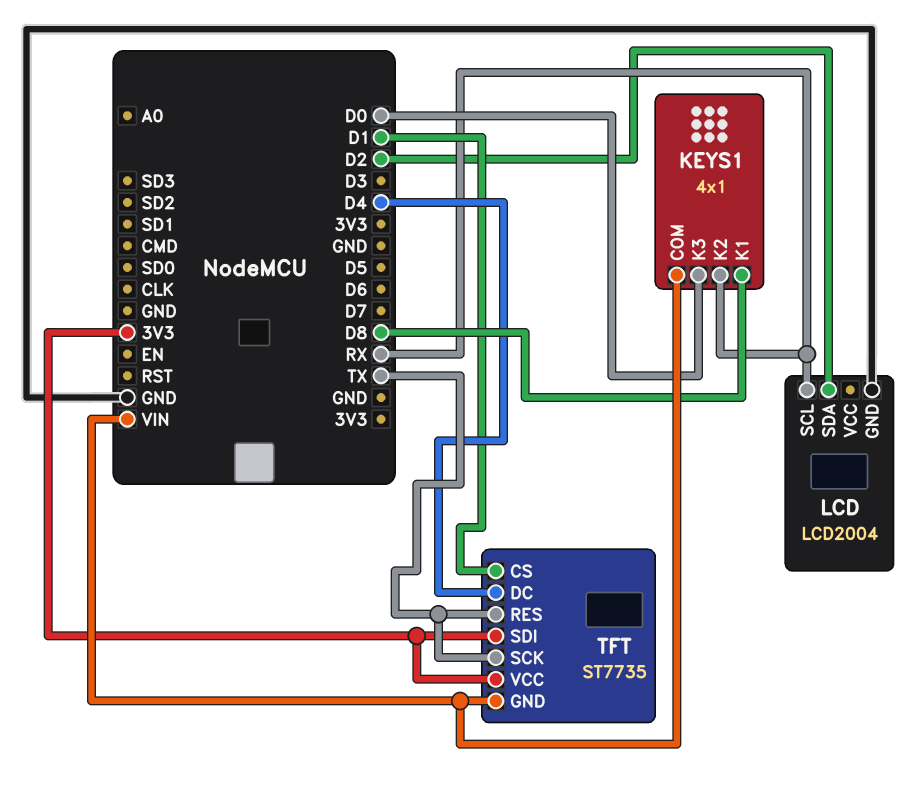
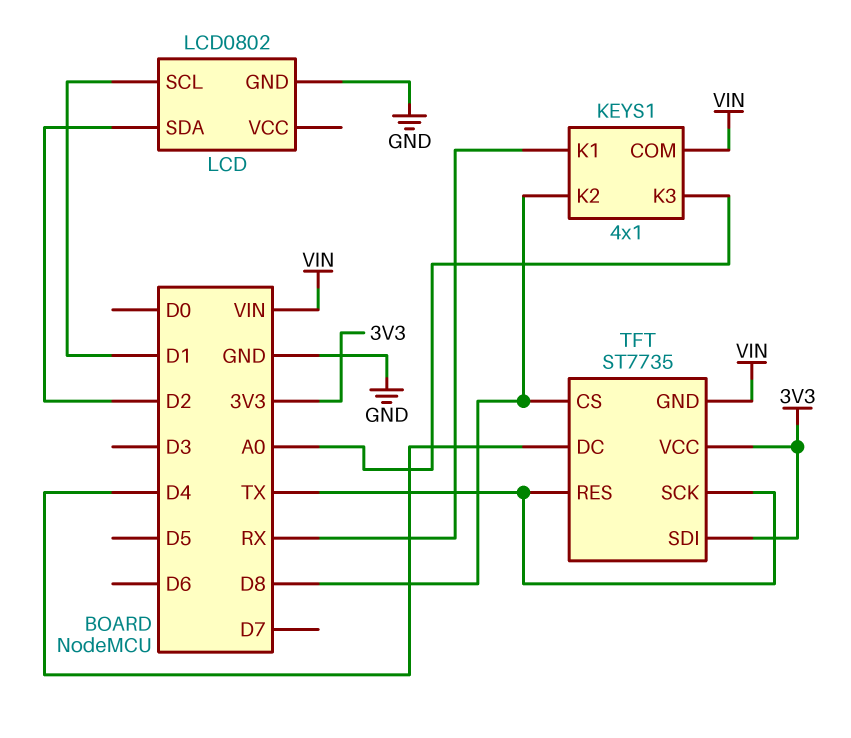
KEYS1 pin K1: D8 -> RX
KEYS1 pin K2: RX -> D8
KEYS1 pin K3: D0 -> A0
LCD: LCD2004 -> LCD0802
LCD pin SCL: RX -> D1
TFT pin CS: D1 -> D8

